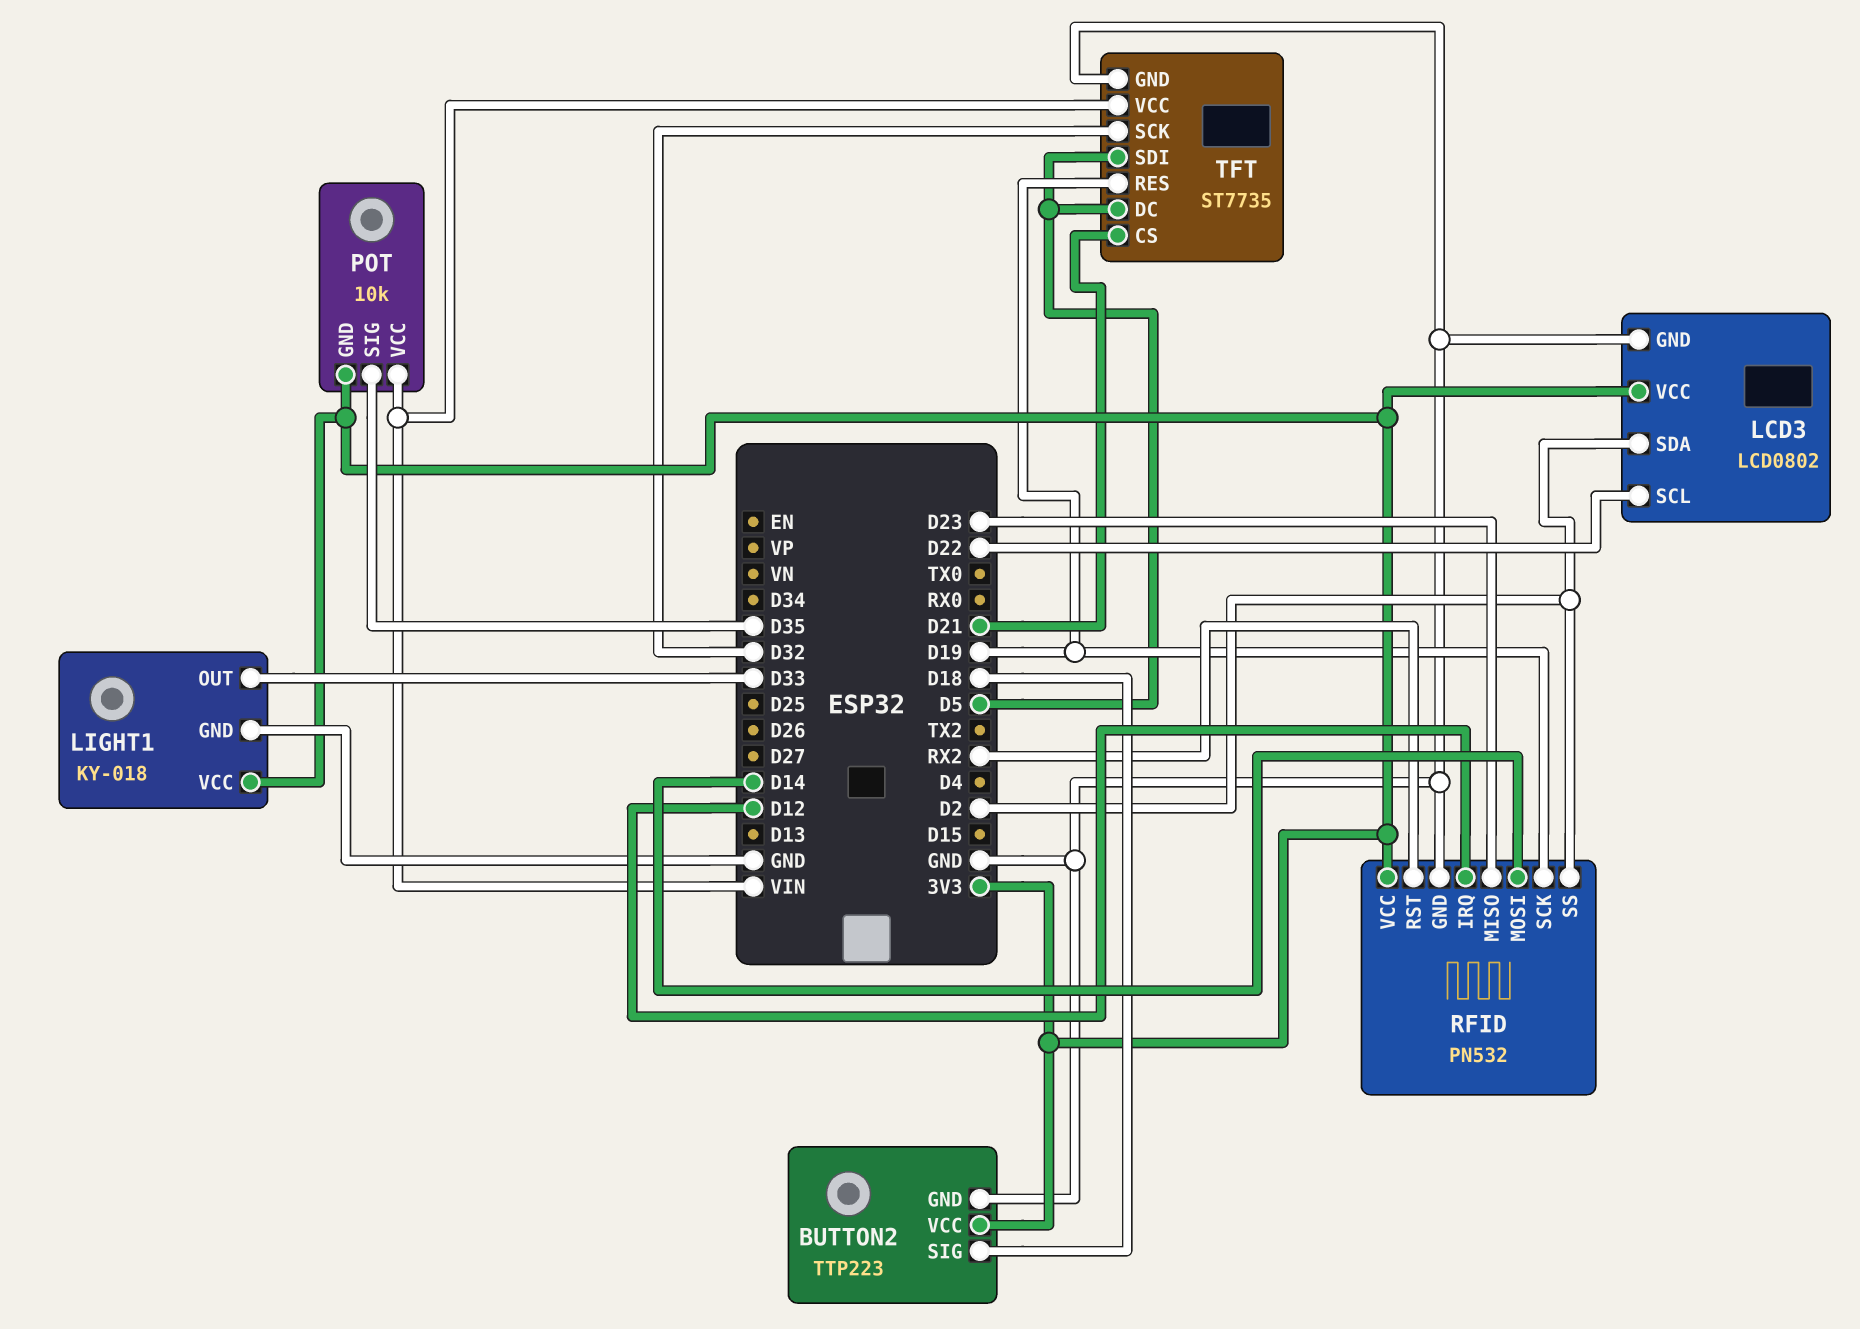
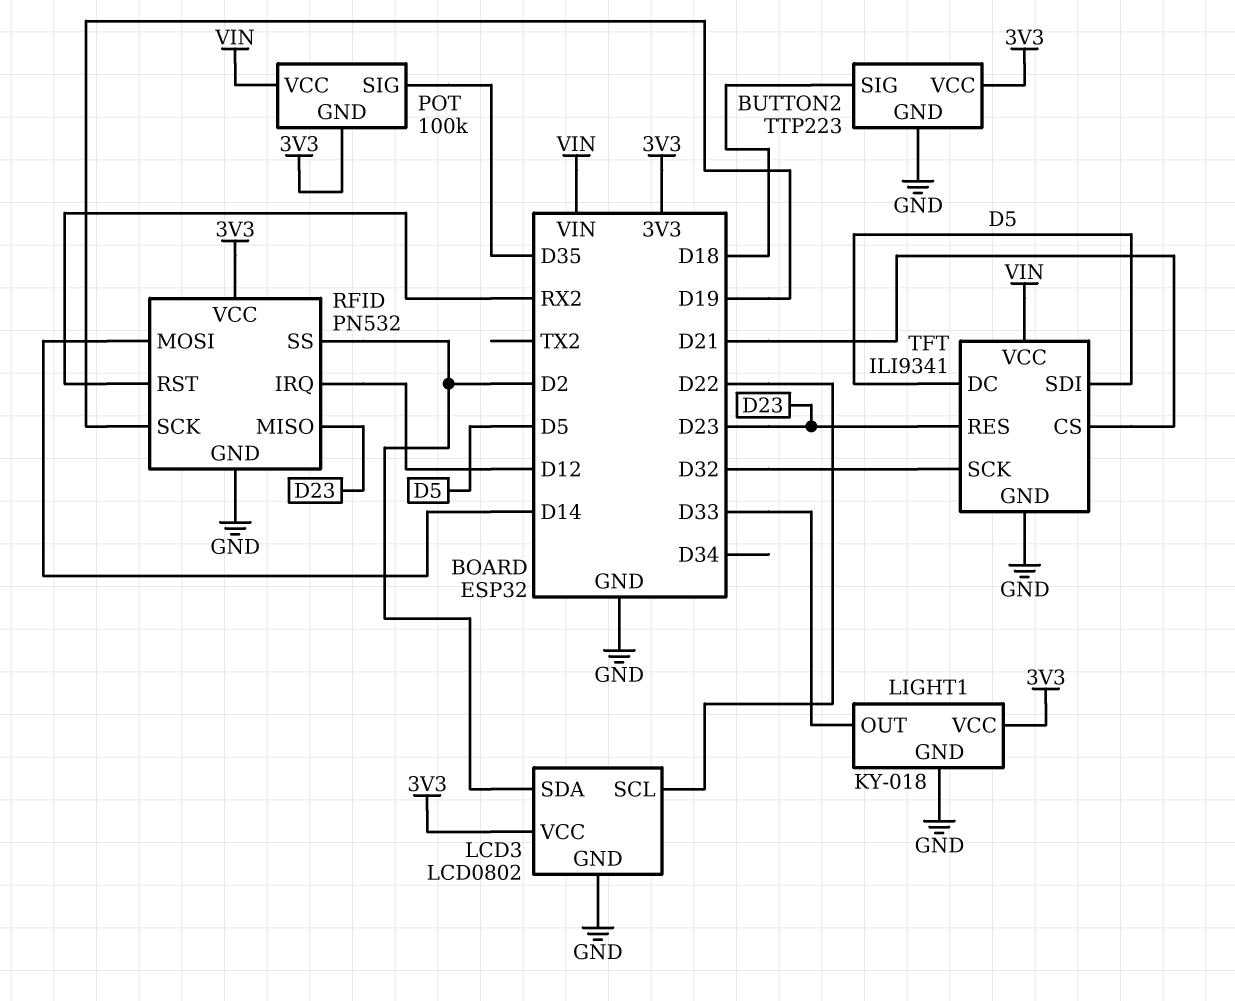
POT: 10k -> 100k
TFT: ST7735 -> ILI9341
TFT pin RES: D19 -> D23

